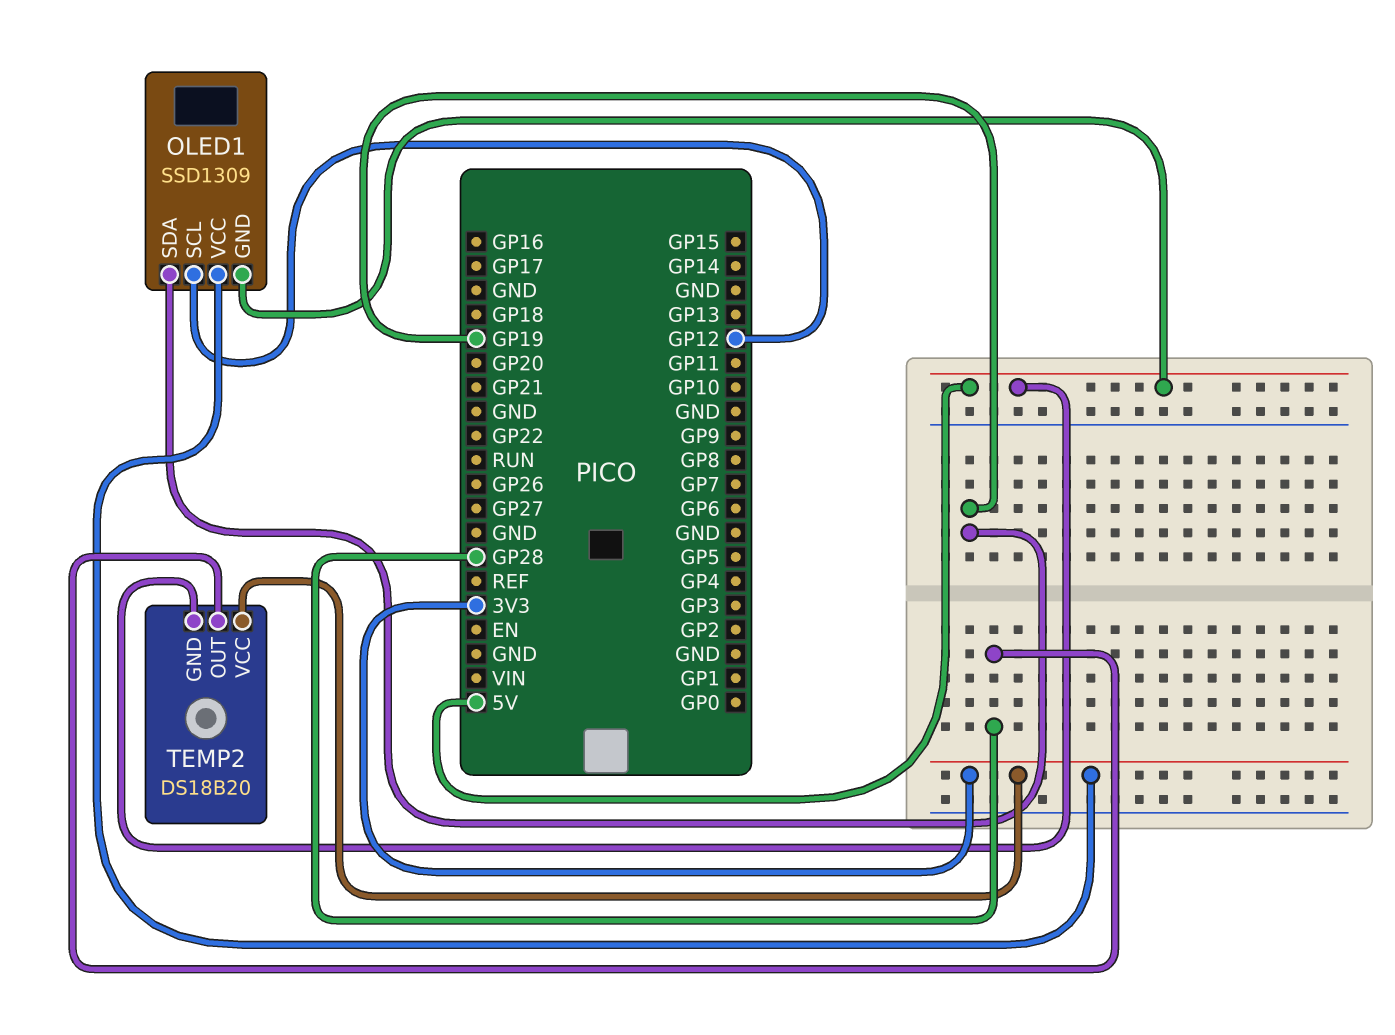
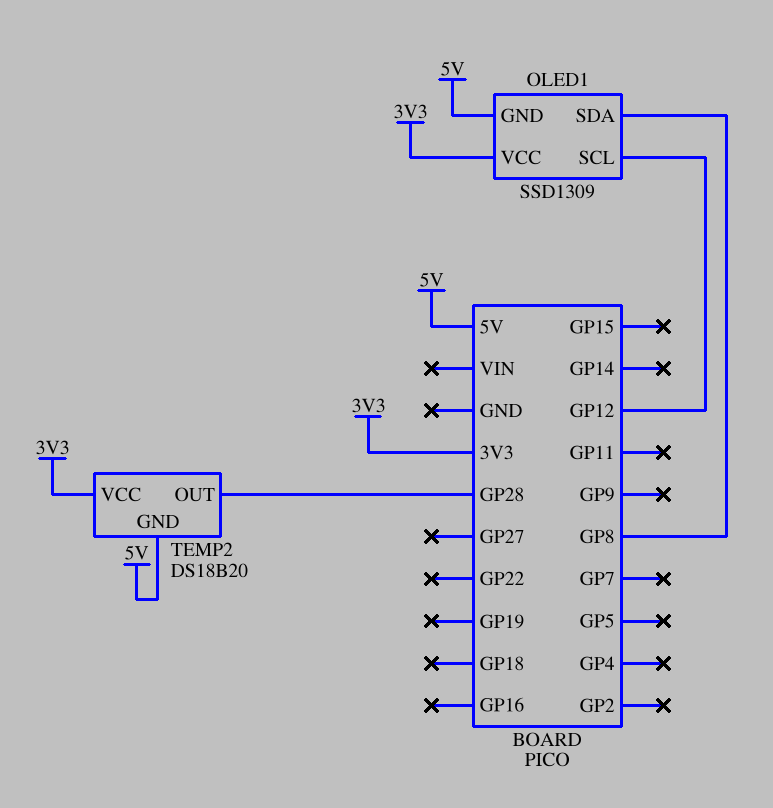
OLED1 pin SDA: GP19 -> GP8

